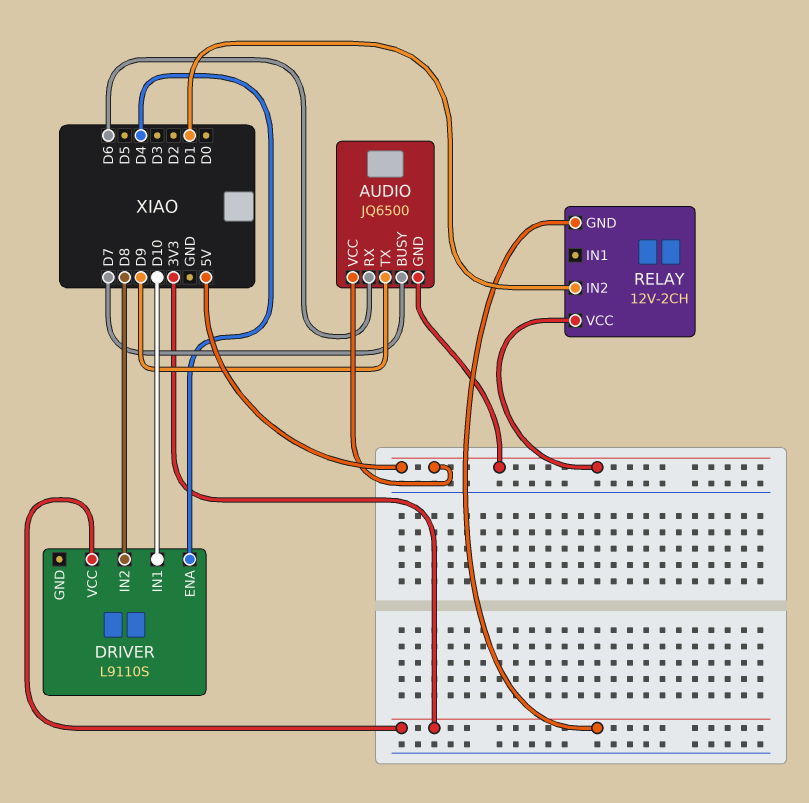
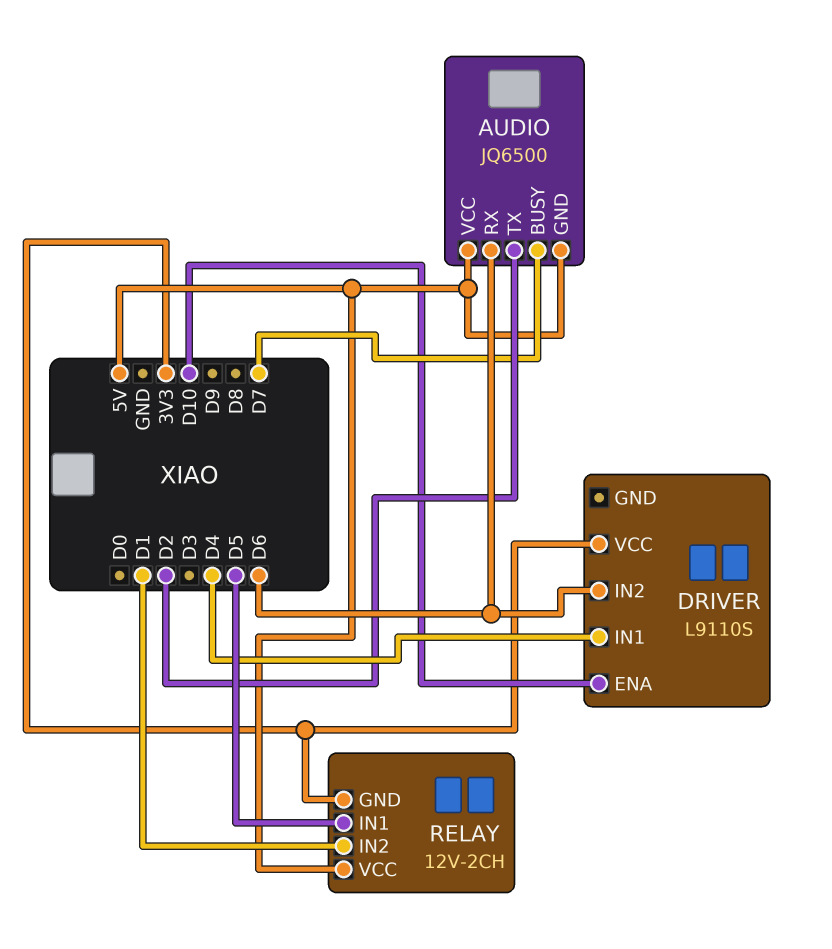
AUDIO pin TX: D9 -> D2
DRIVER pin ENA: D4 -> D10
DRIVER pin IN1: D10 -> D4
DRIVER pin IN2: D8 -> D6
RELAY pin IN1: none -> D5

